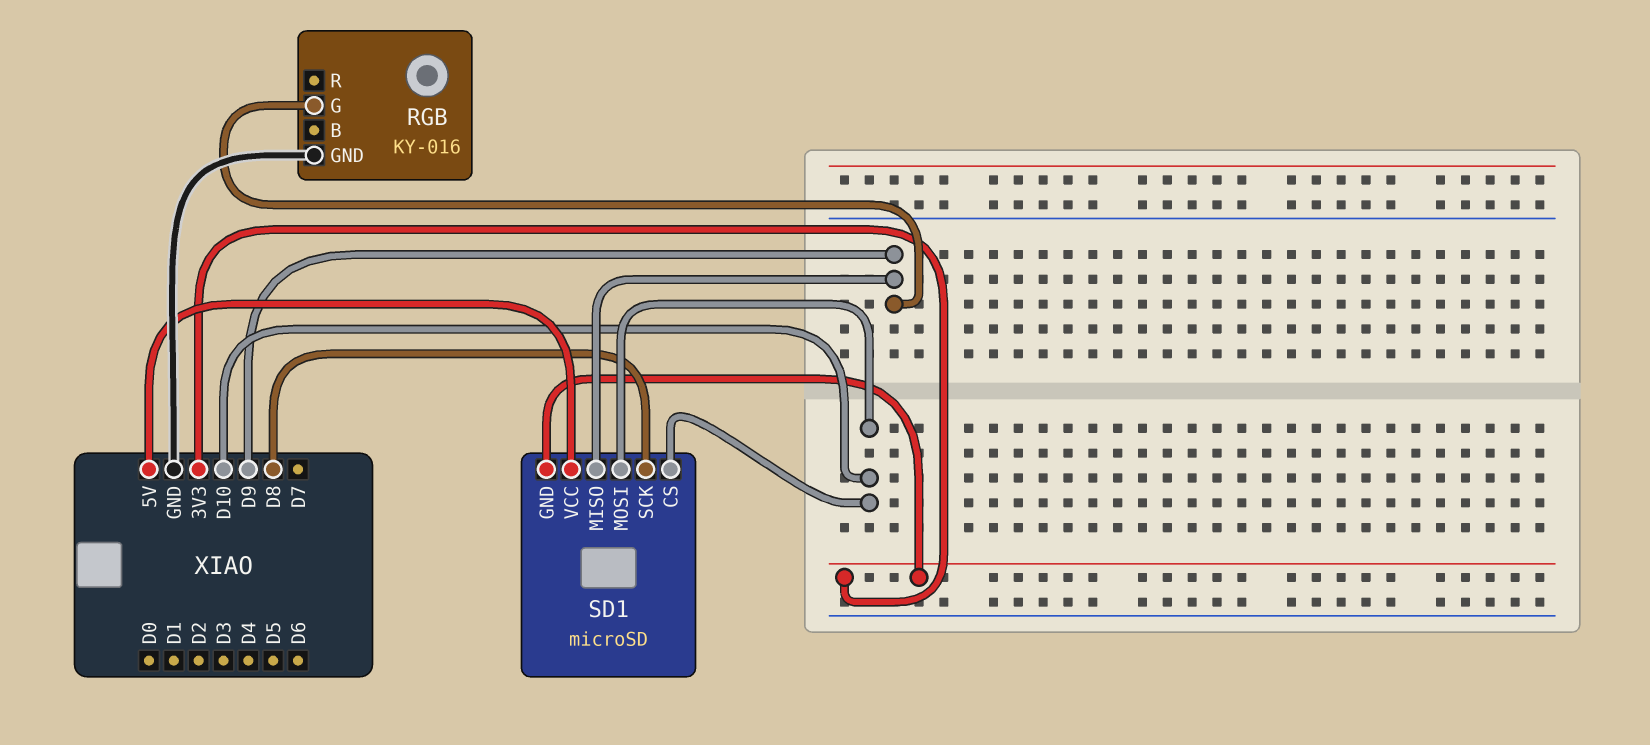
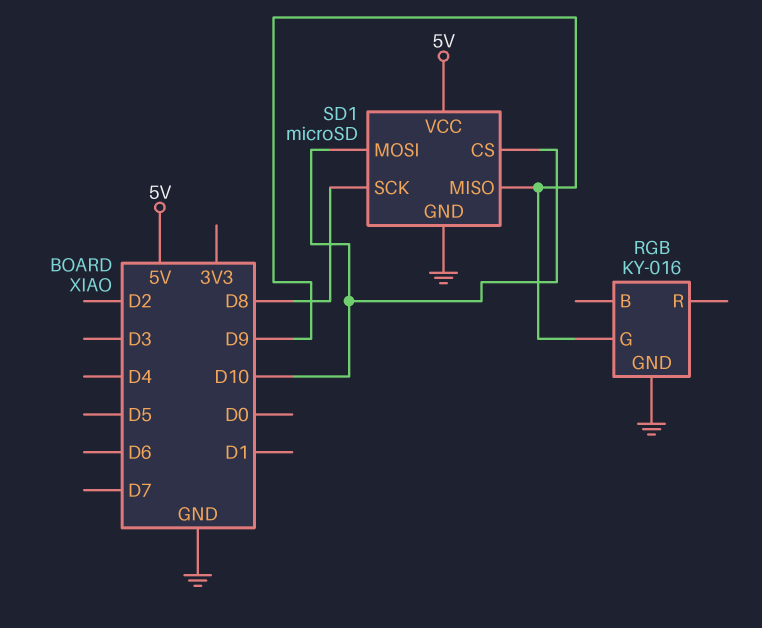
SD1 pin GND: 3V3 -> GND

